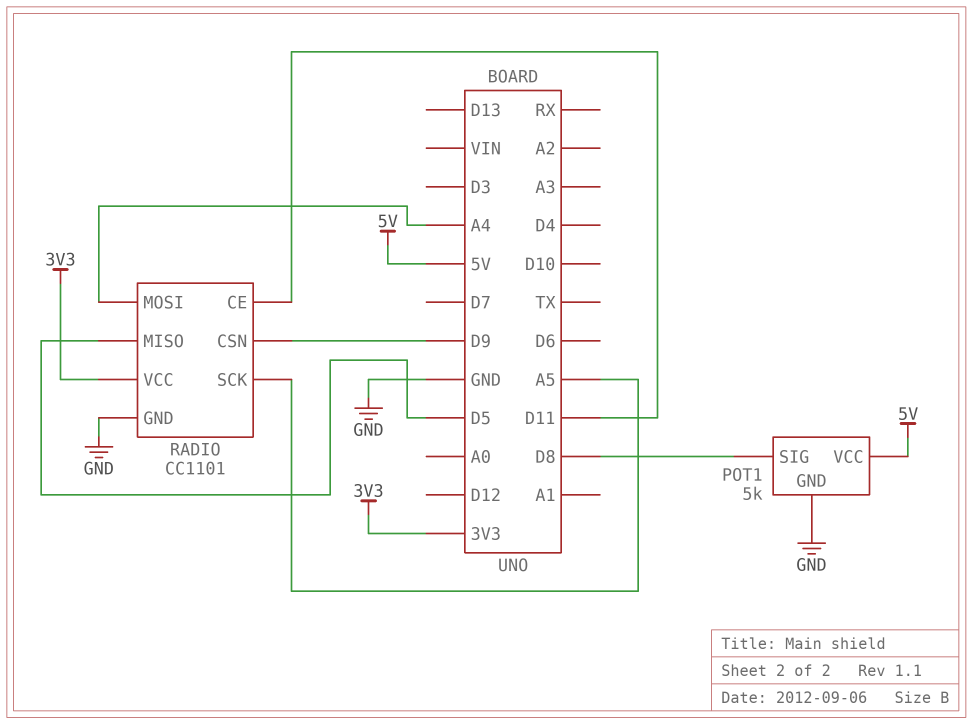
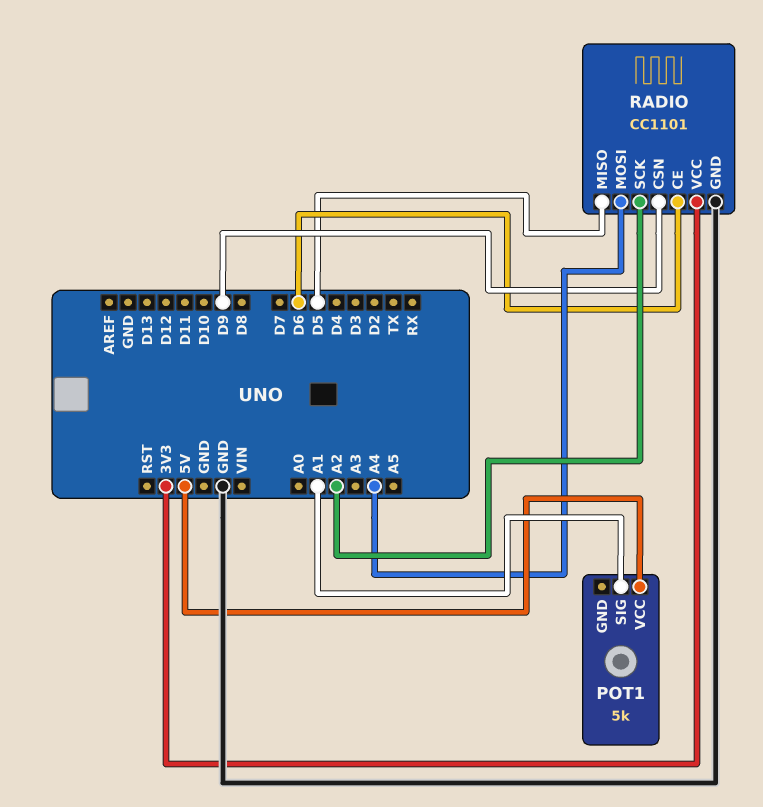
POT1 pin GND: GND -> none
POT1 pin SIG: D8 -> A1
RADIO pin CE: D11 -> D6
RADIO pin SCK: A5 -> A2

